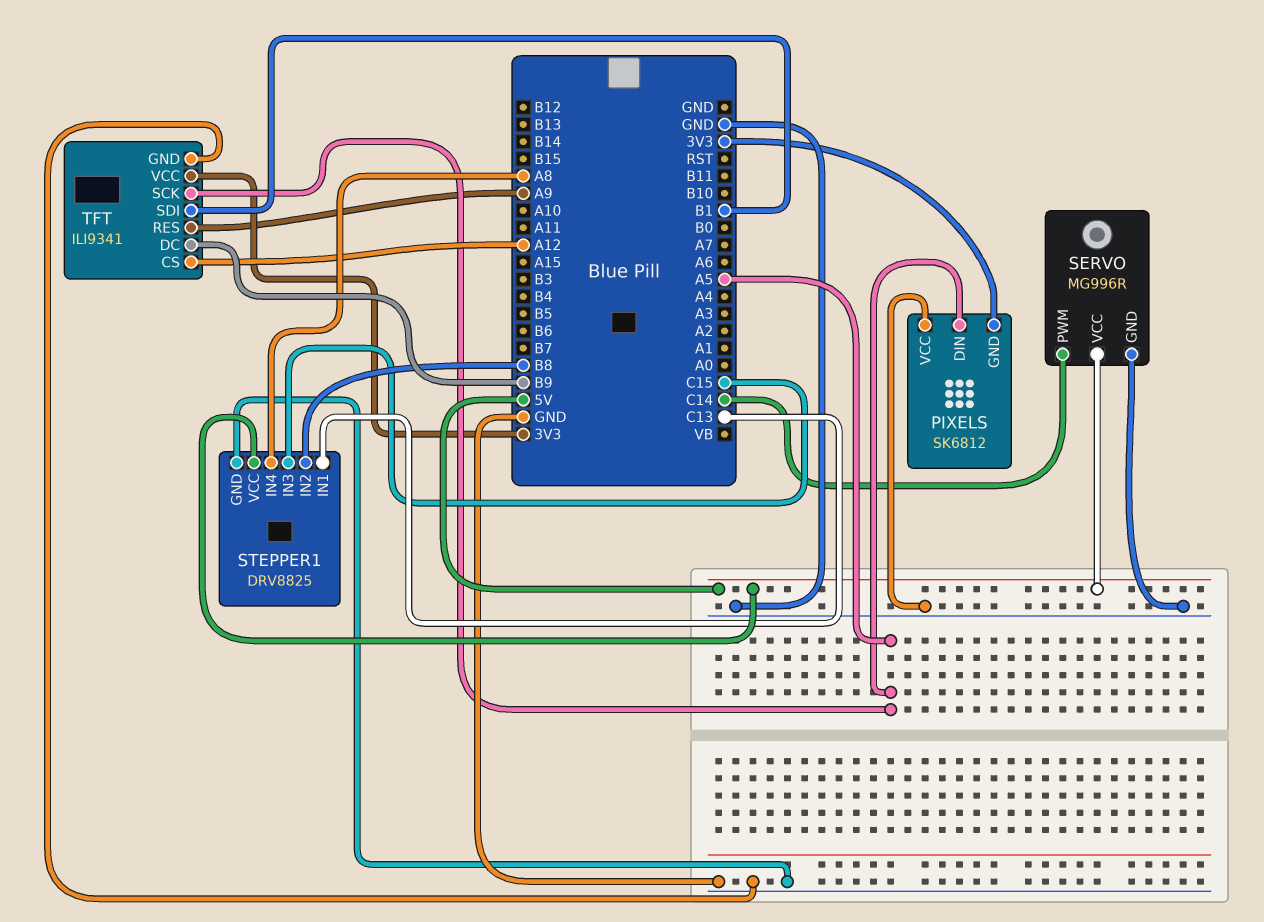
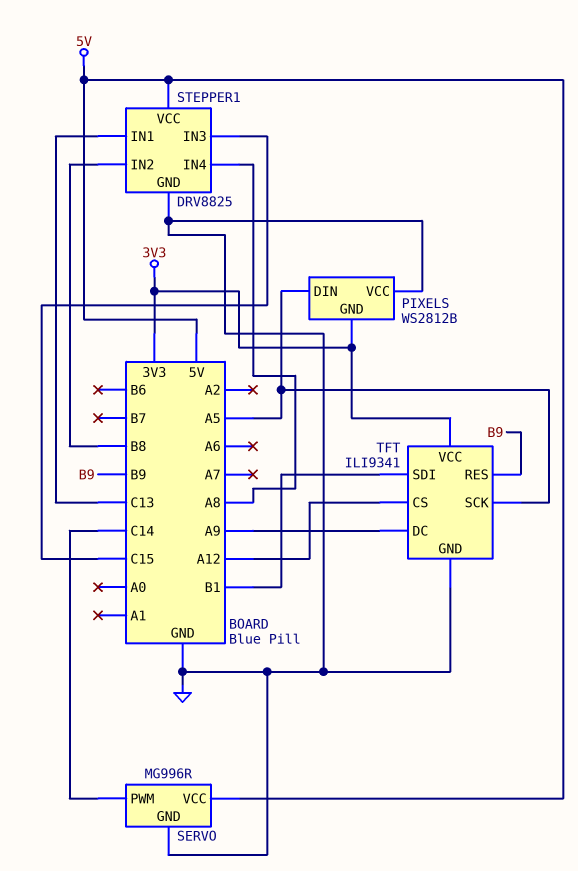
PIXELS: SK6812 -> WS2812B
TFT pin DC: B9 -> A9
TFT pin RES: A9 -> B9

